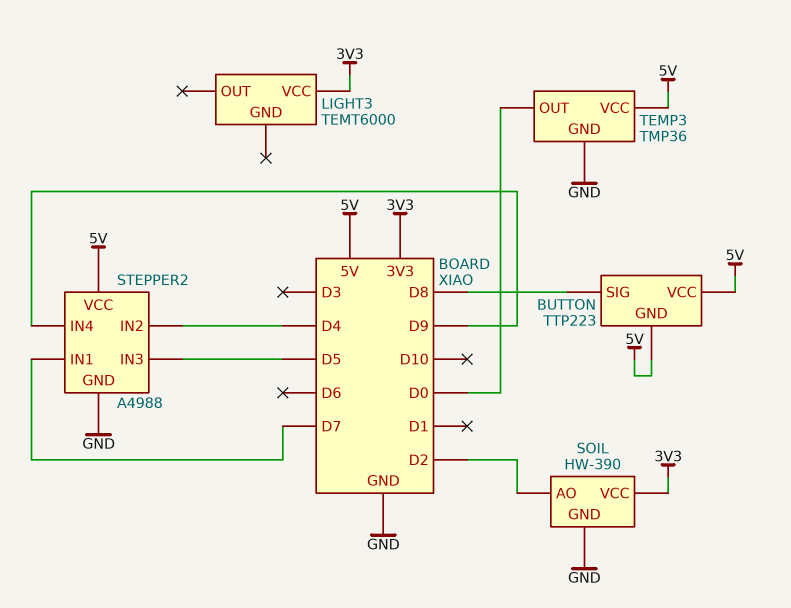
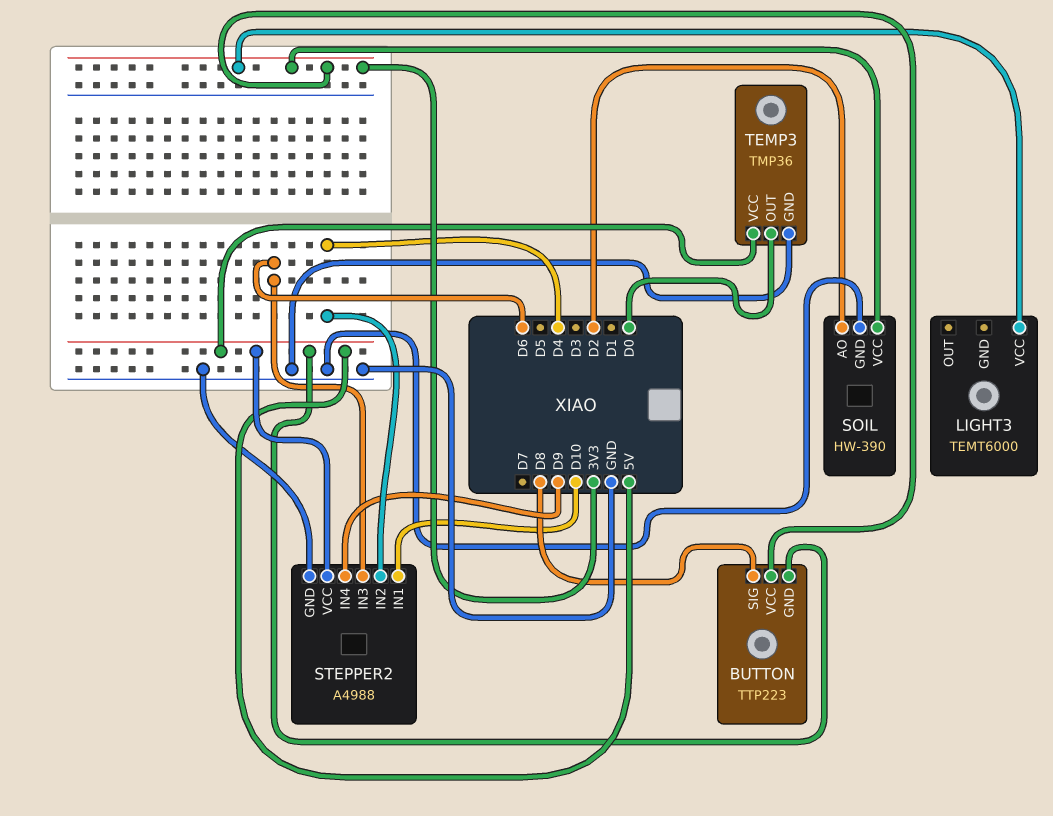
BUTTON pin VCC: 5V -> 3V3
STEPPER2 pin IN1: D7 -> D10
STEPPER2 pin IN3: D5 -> D6

